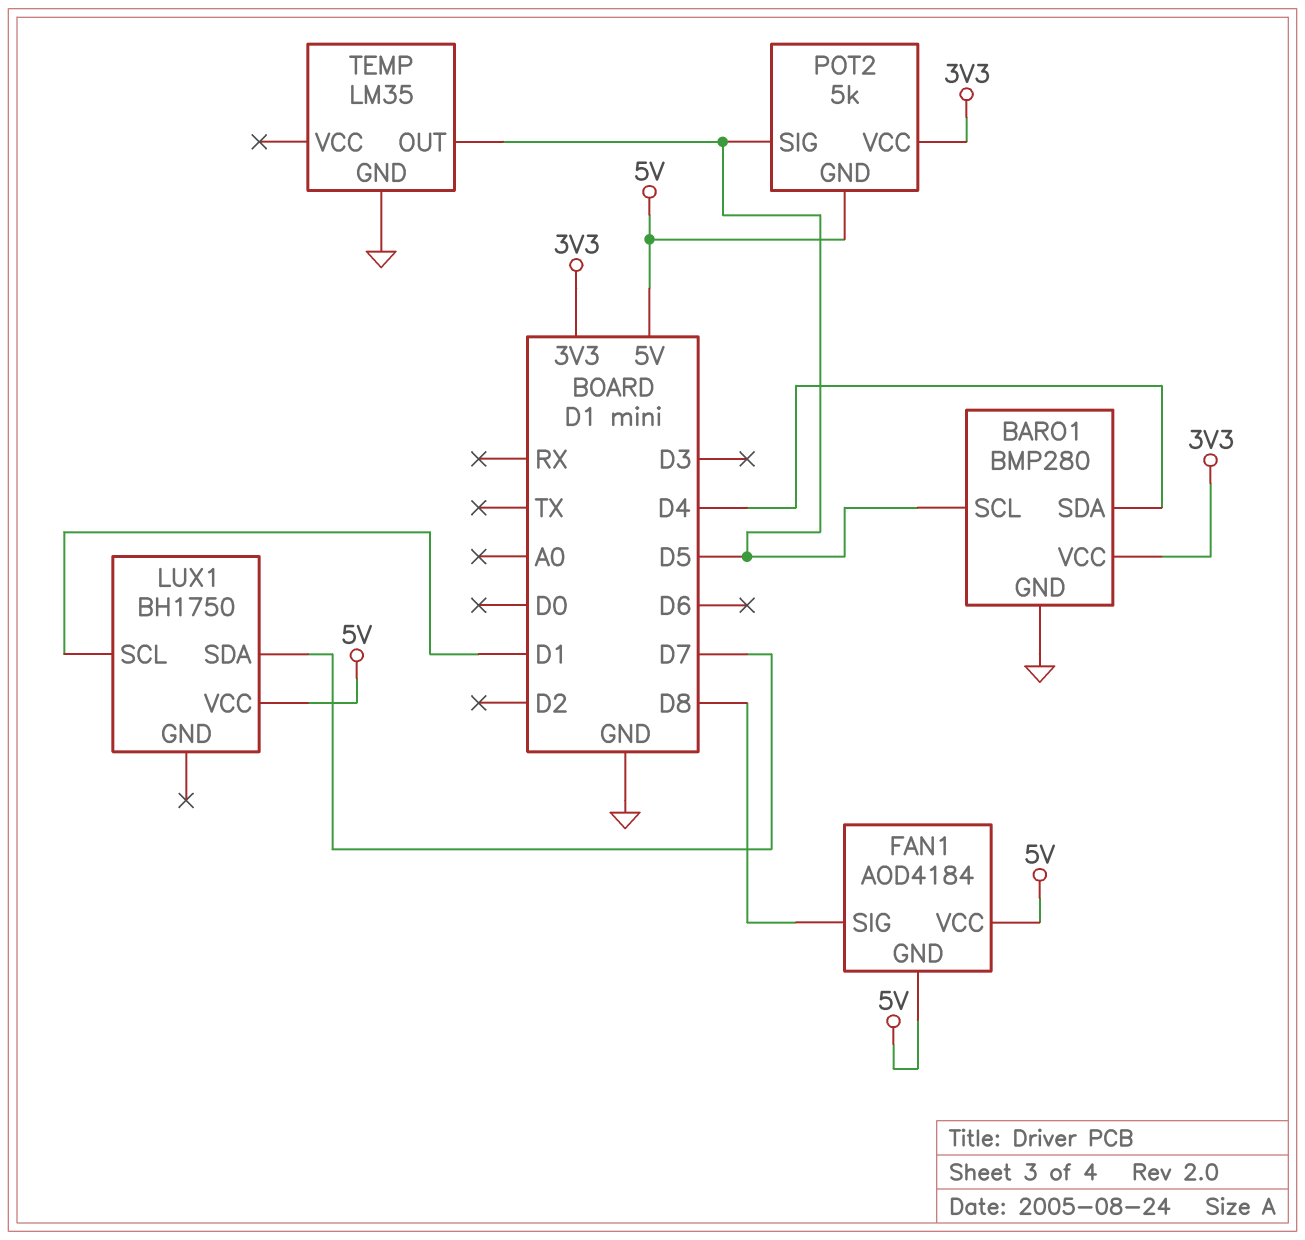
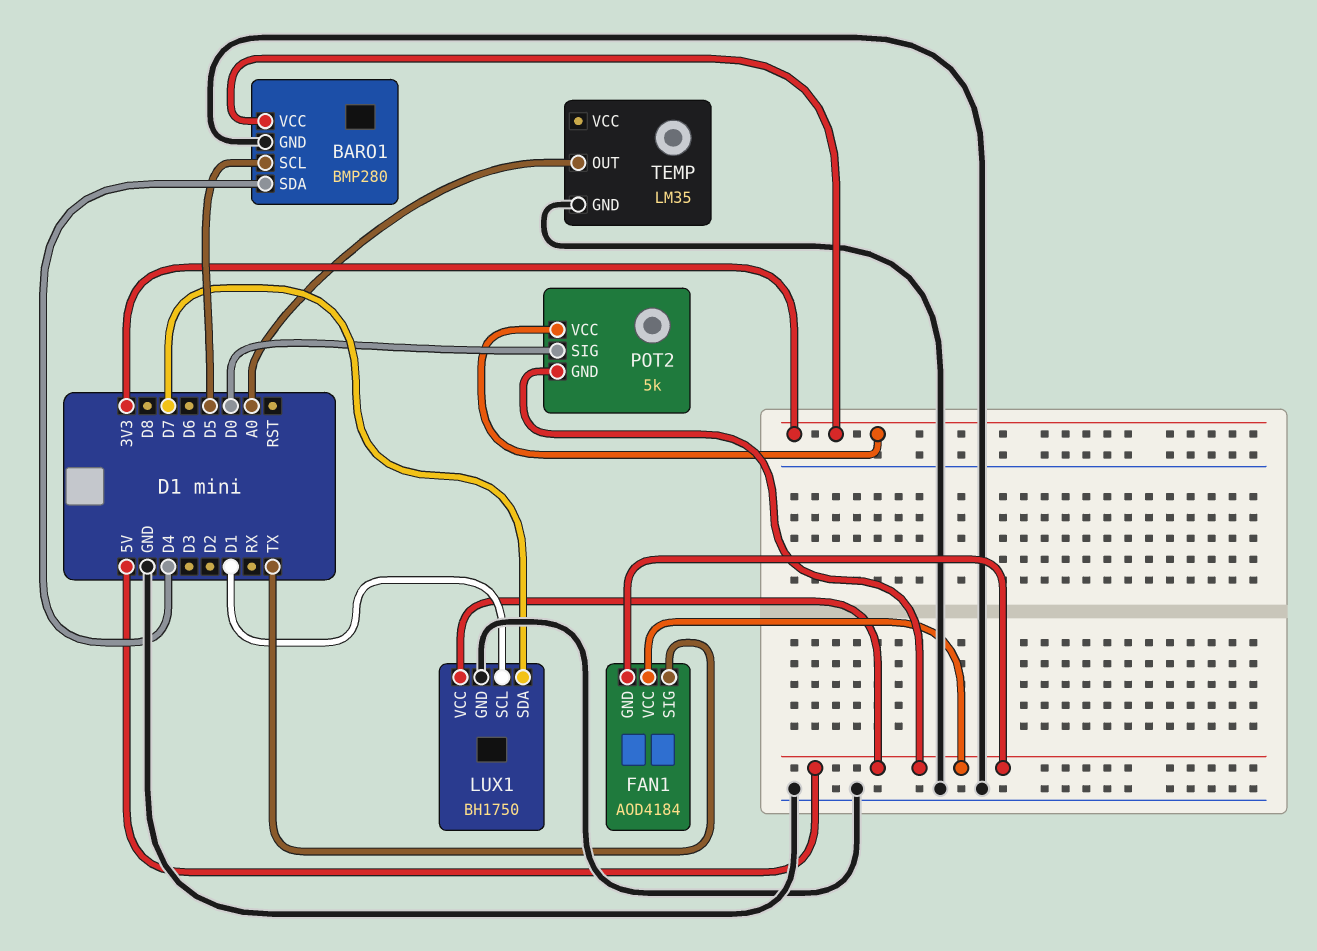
FAN1 pin SIG: D8 -> TX
LUX1 pin GND: none -> GND
POT2 pin SIG: D5 -> D0
TEMP pin OUT: D5 -> A0

